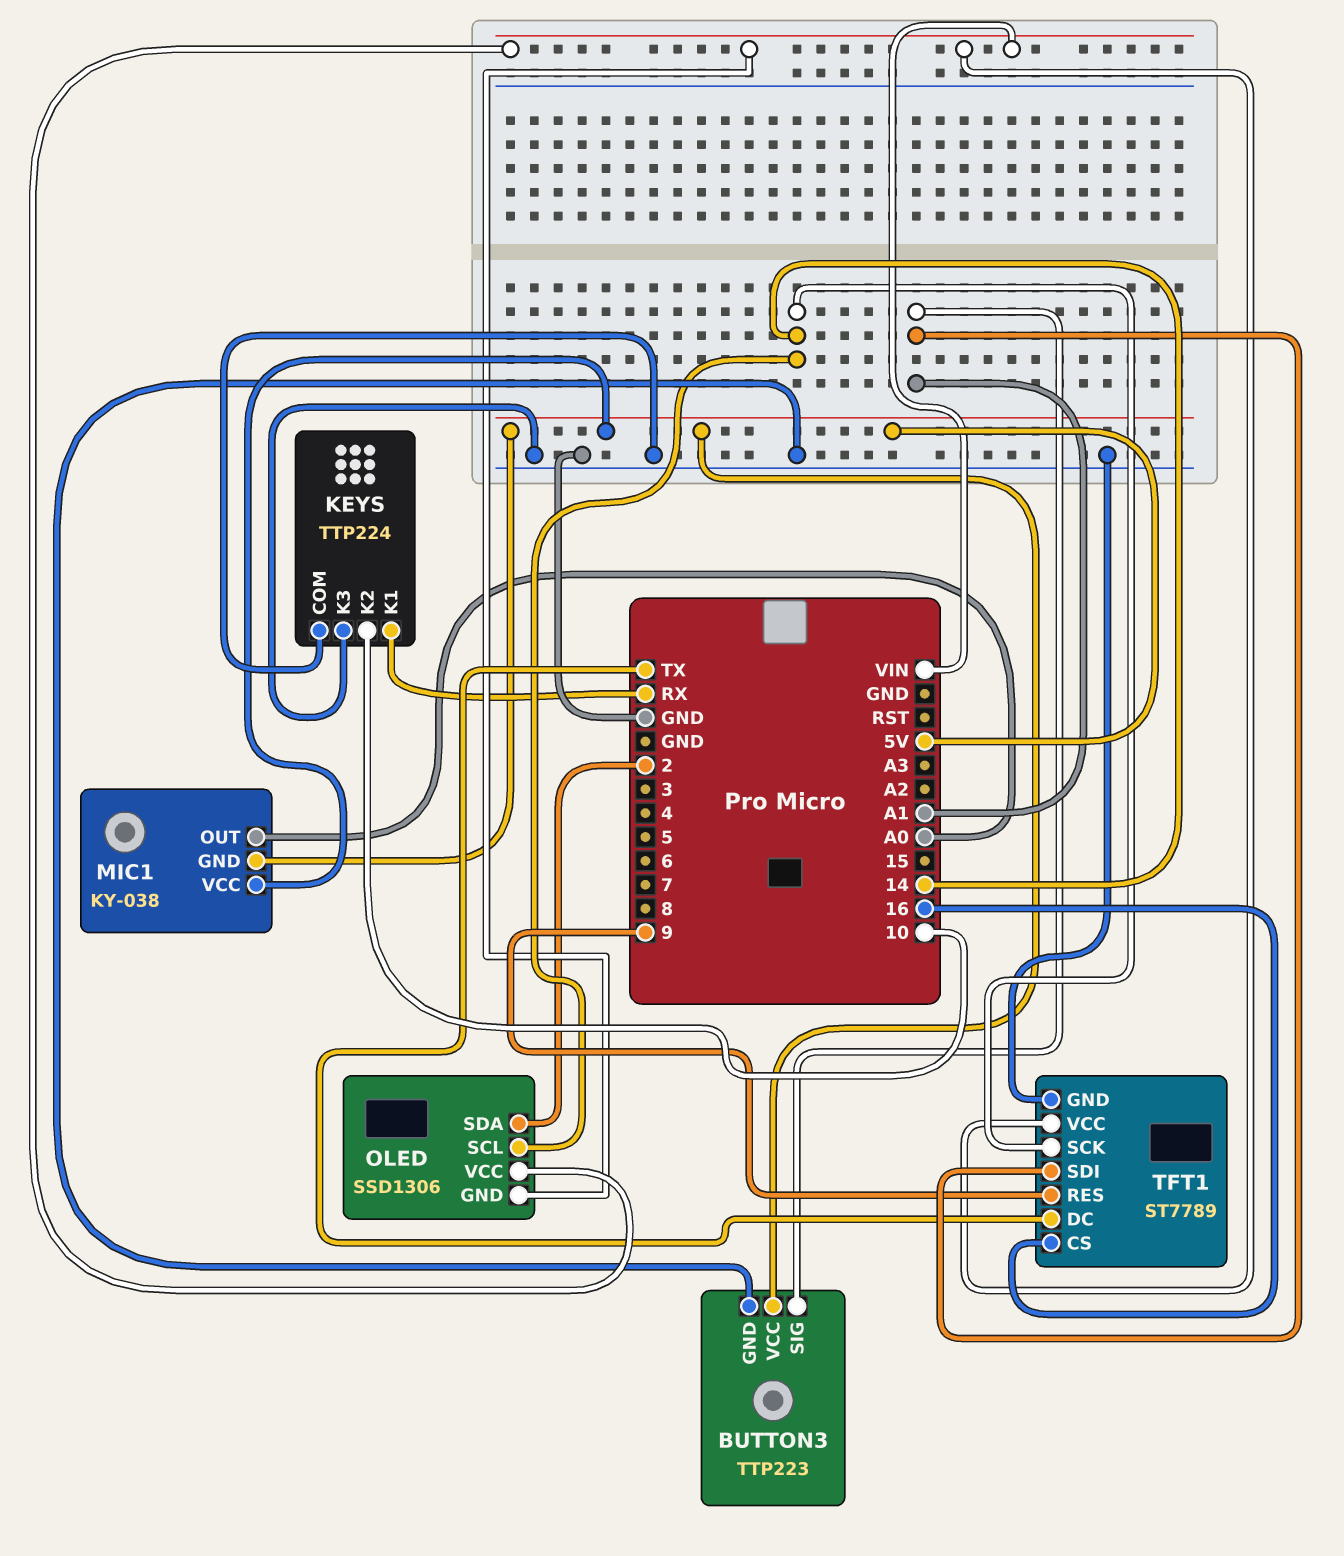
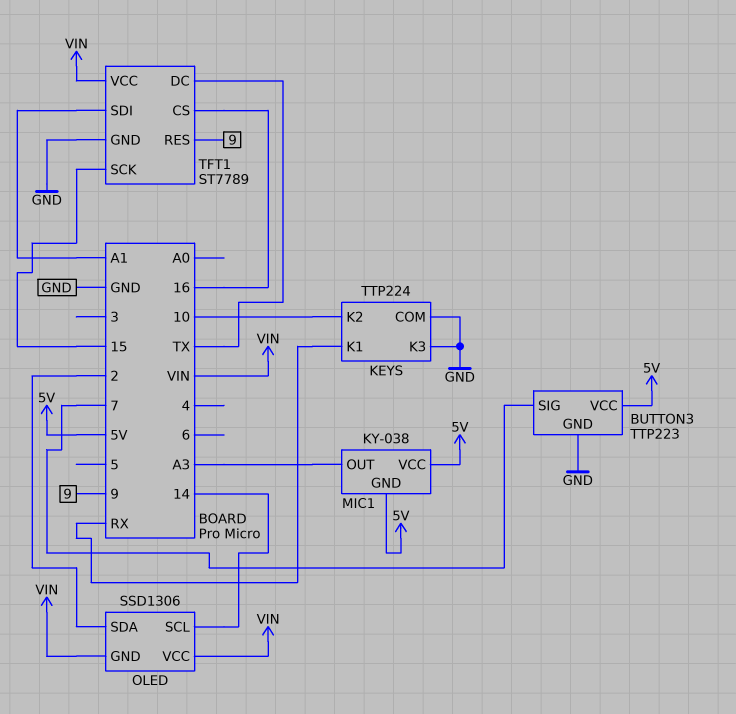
BUTTON3 pin SIG: A1 -> 7
MIC1 pin OUT: A0 -> A3
TFT1 pin SCK: 14 -> 15

